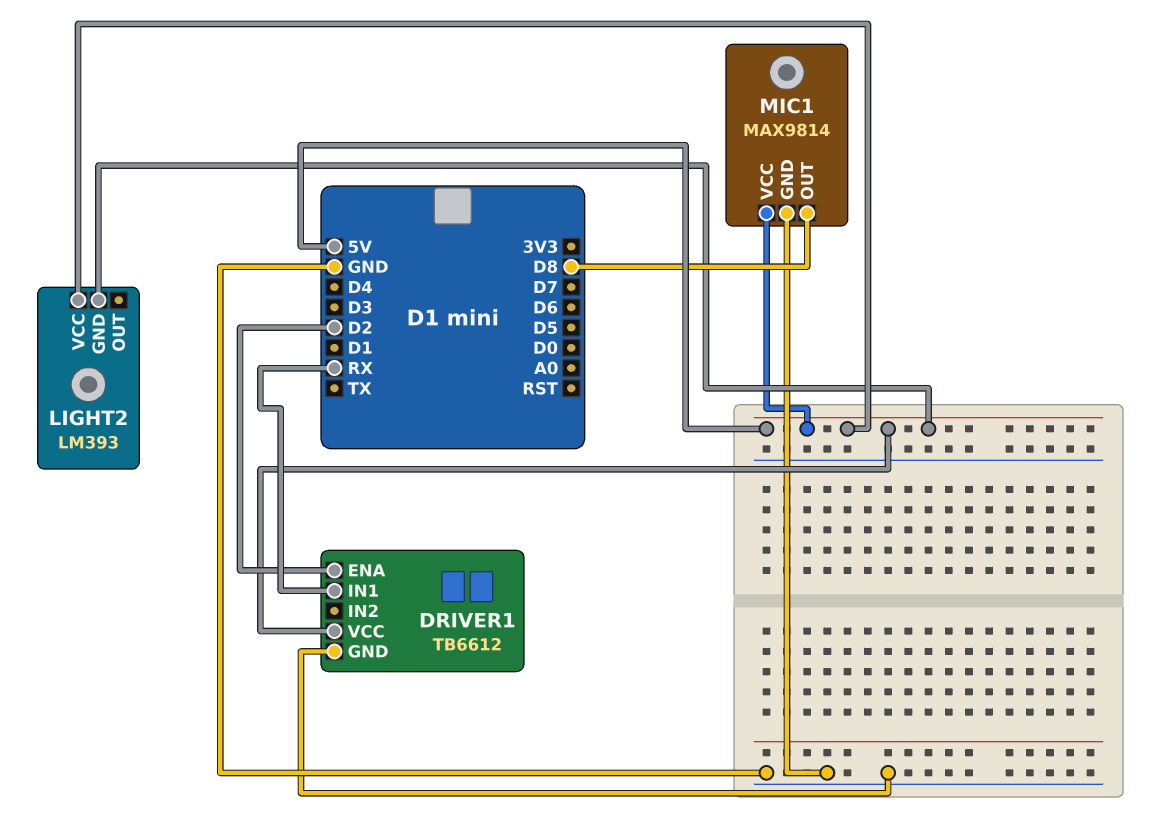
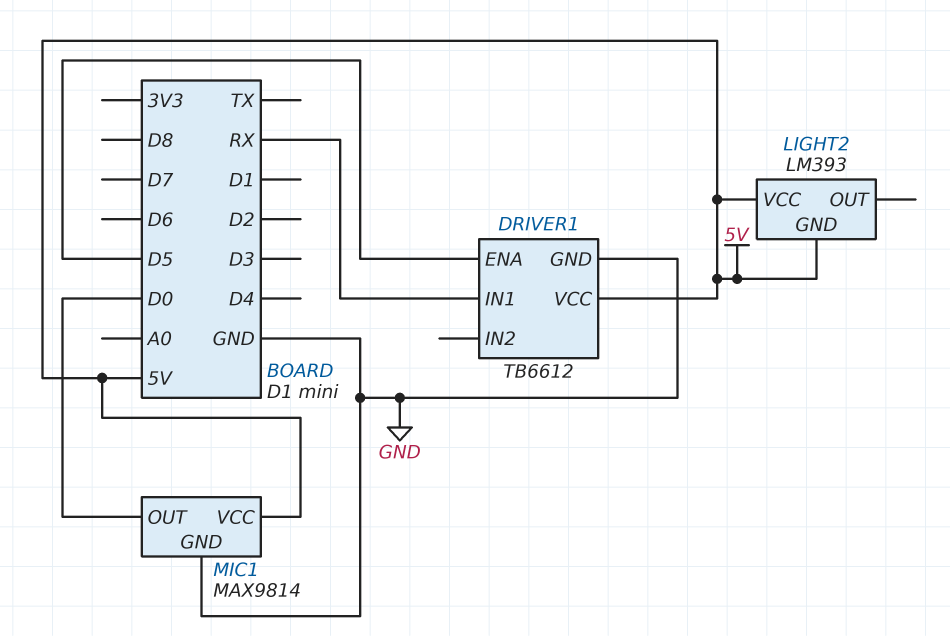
DRIVER1 pin ENA: D2 -> D5
MIC1 pin OUT: D8 -> D0

